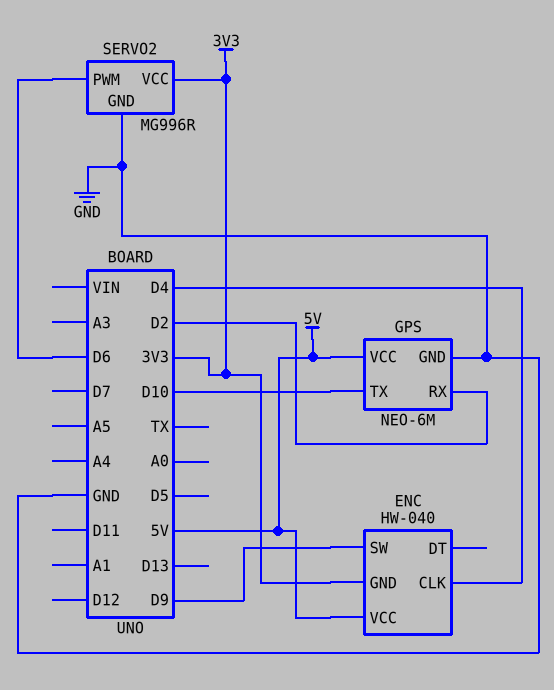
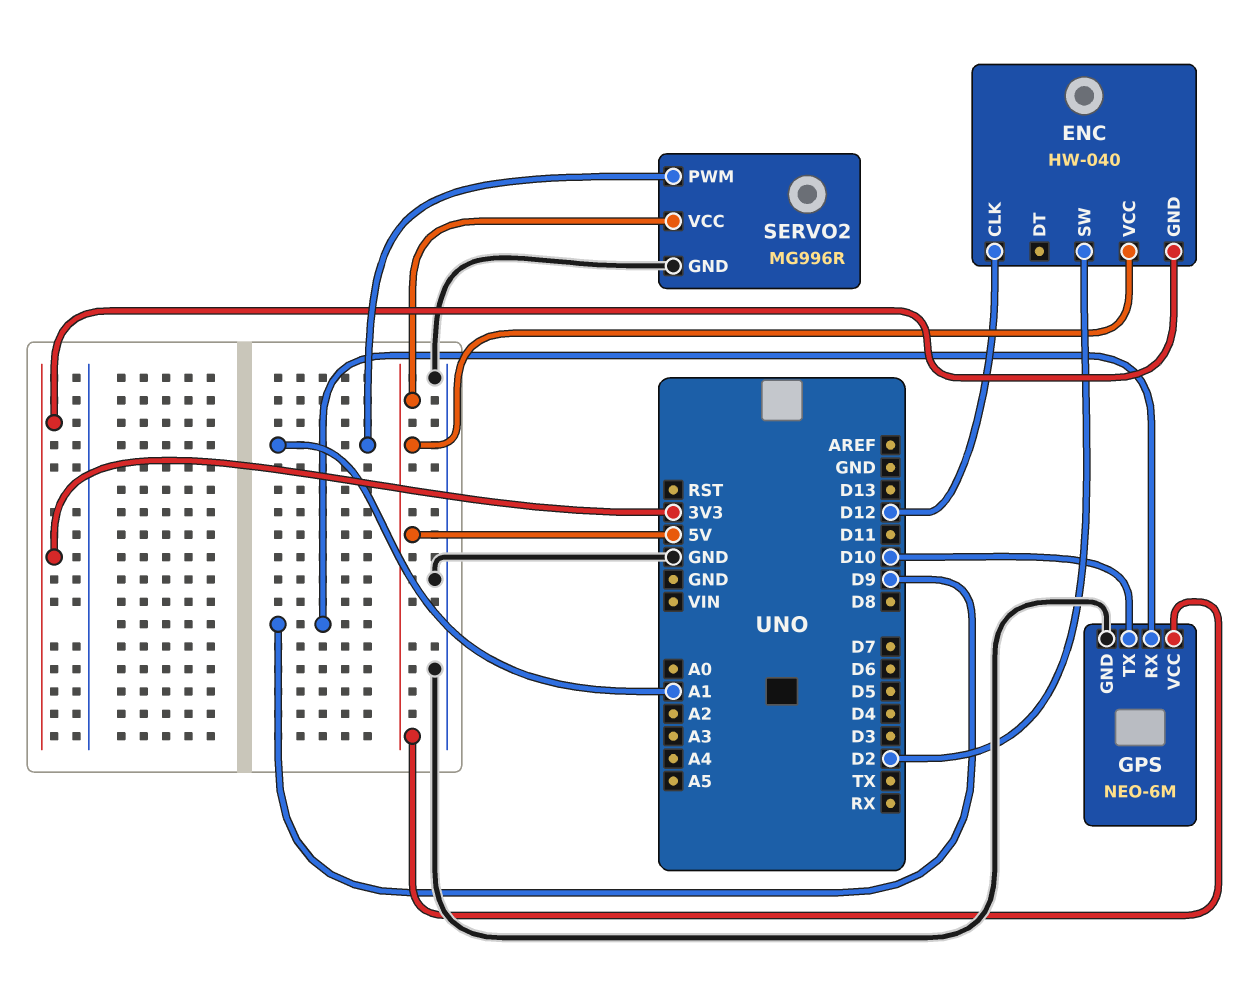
ENC pin CLK: D4 -> D12
ENC pin SW: D9 -> D2
GPS pin RX: D2 -> D9
SERVO2 pin PWM: D6 -> A1
SERVO2 pin VCC: 3V3 -> 5V

